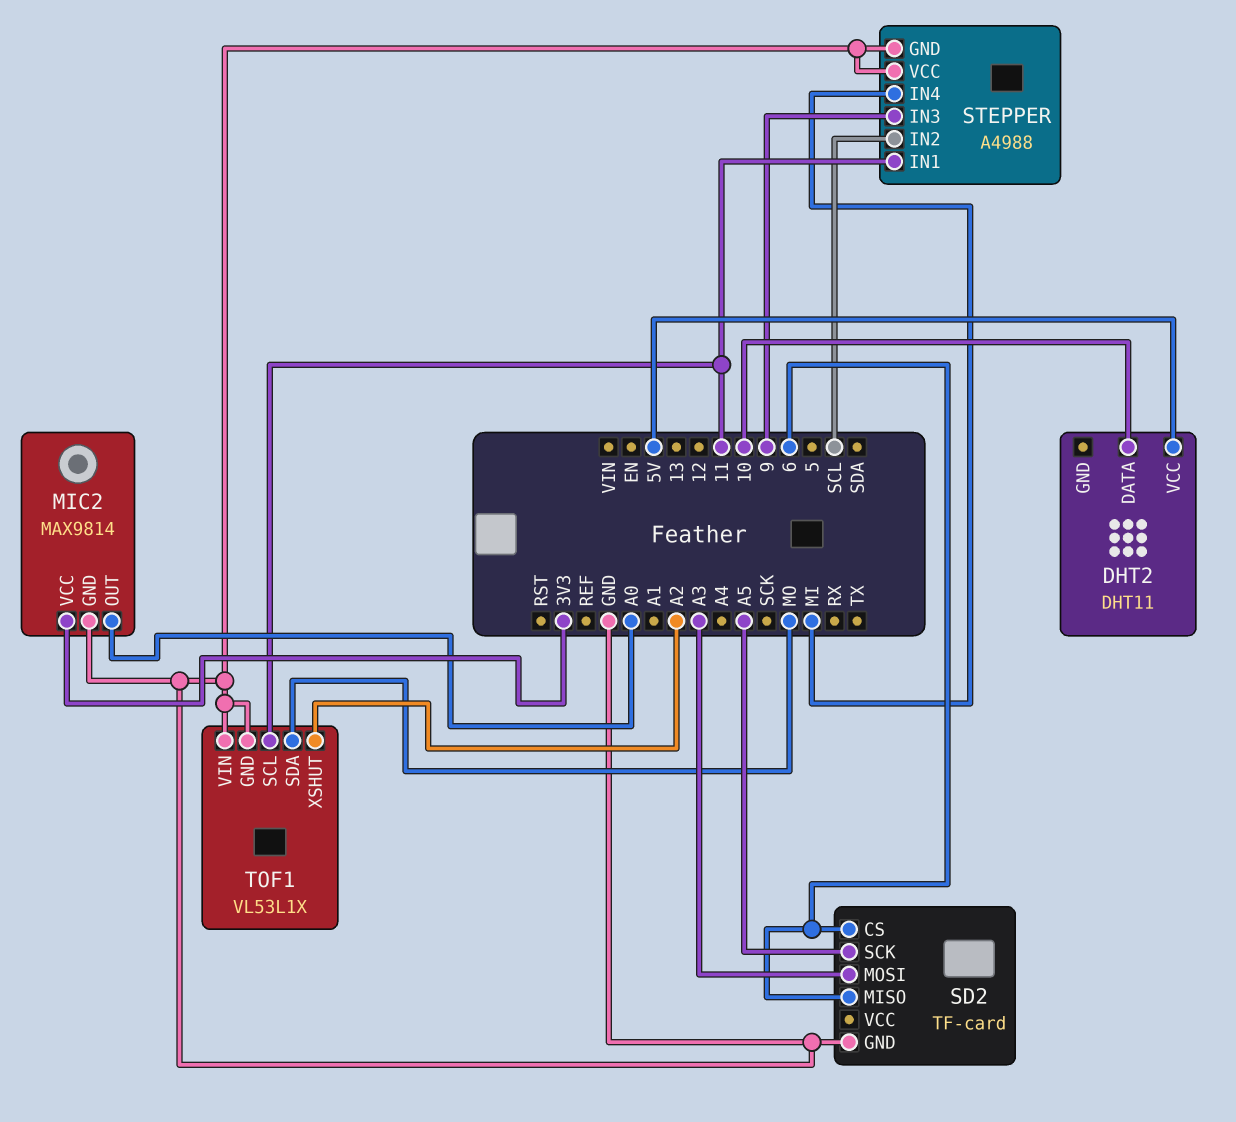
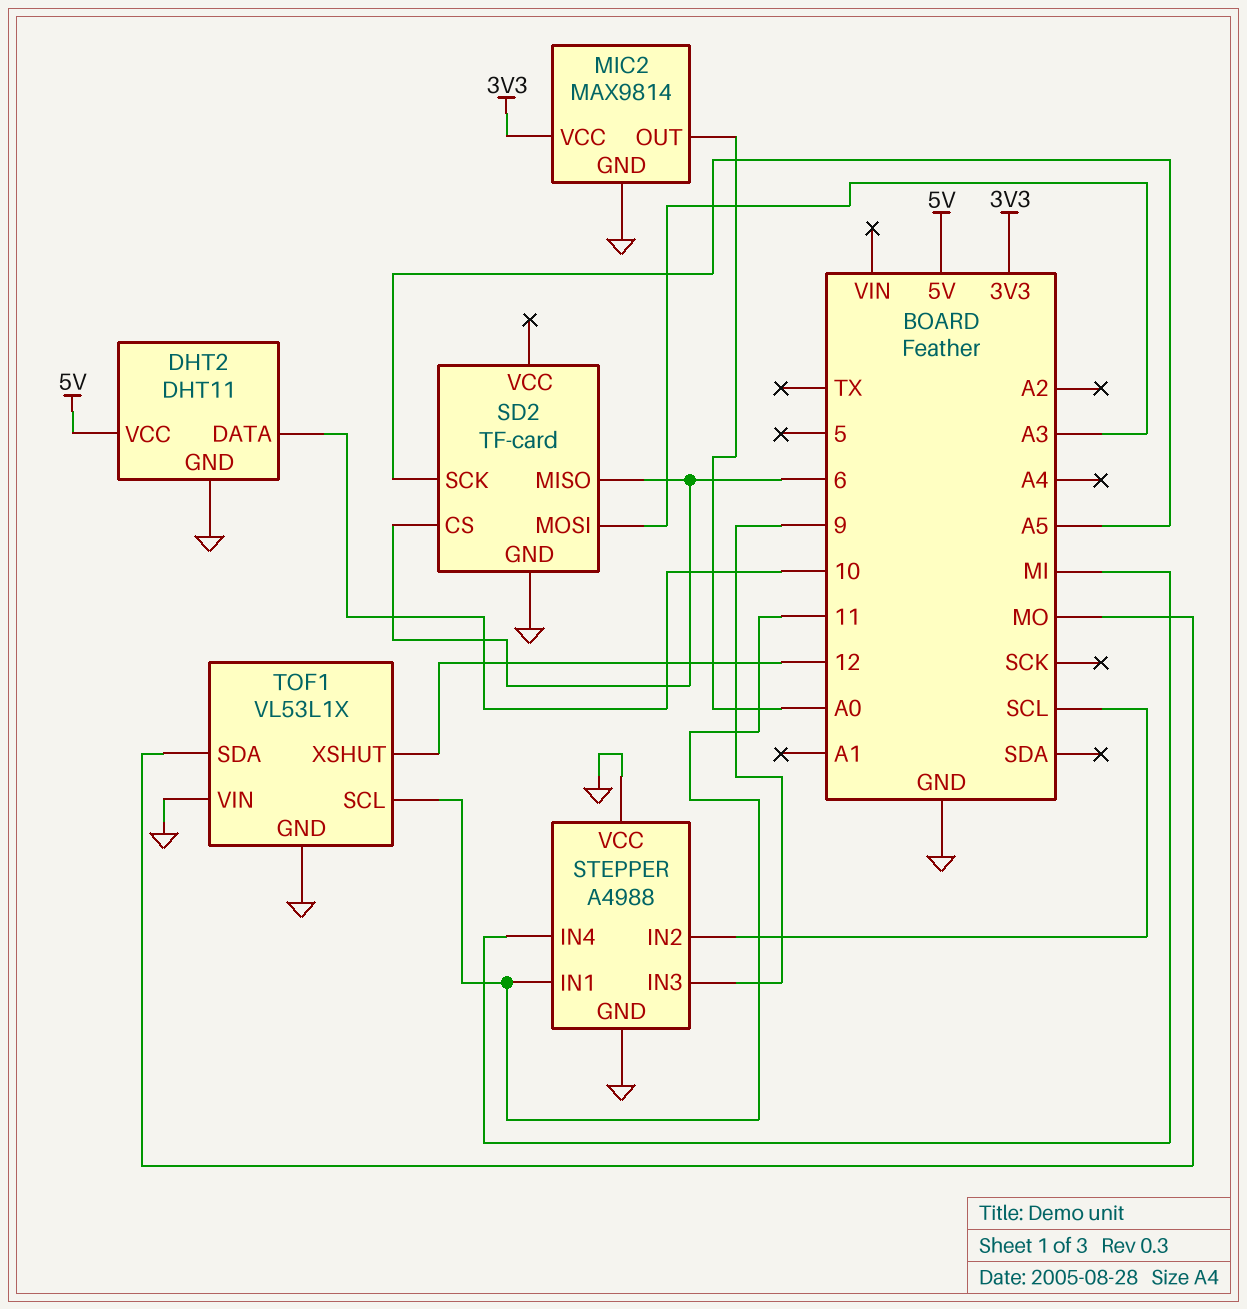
DHT2 pin GND: none -> GND
TOF1 pin XSHUT: A2 -> 12

